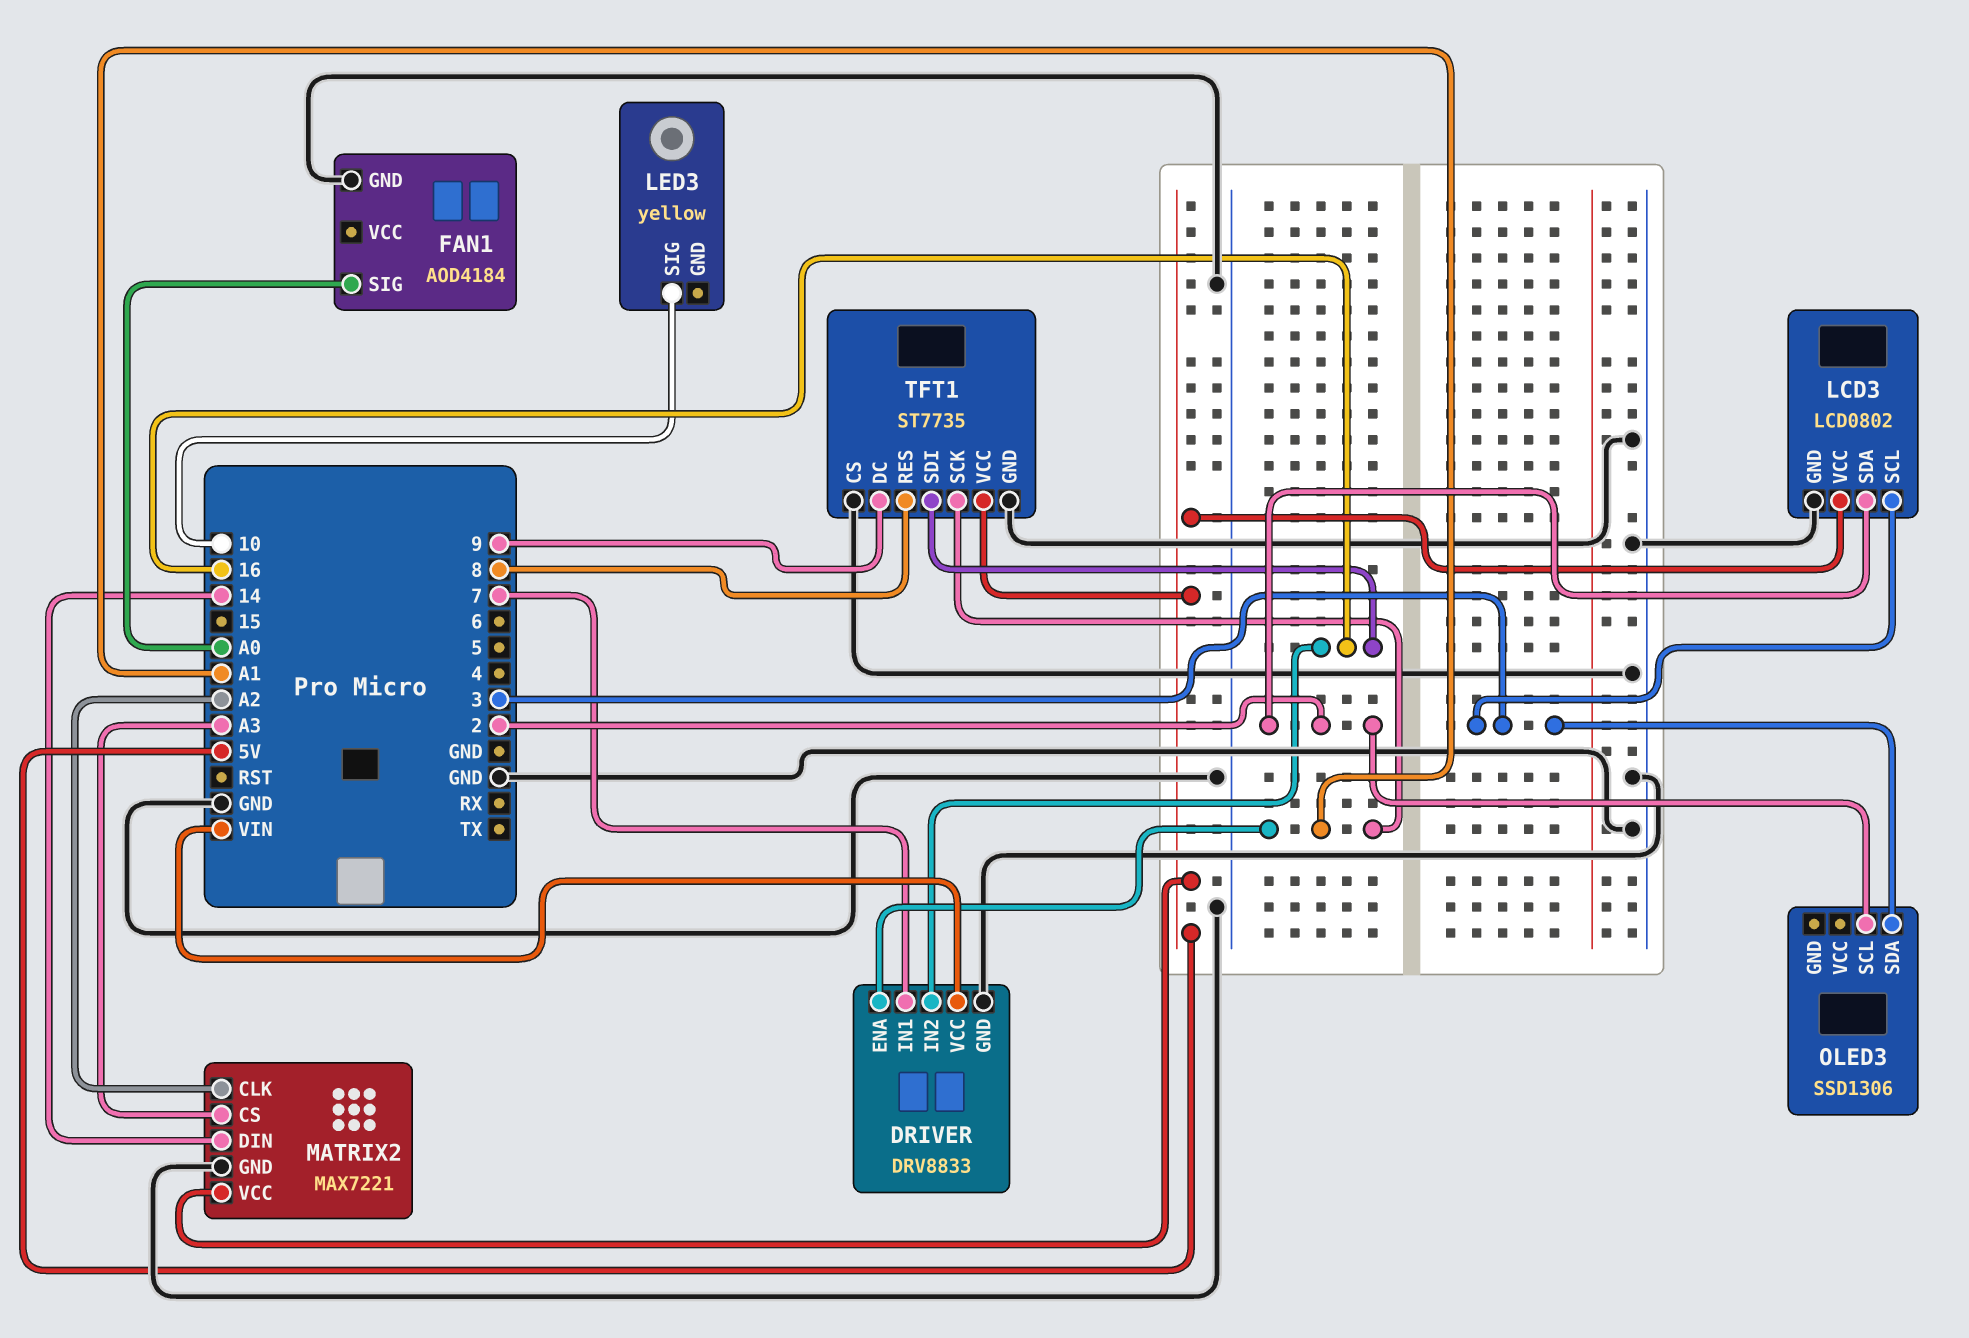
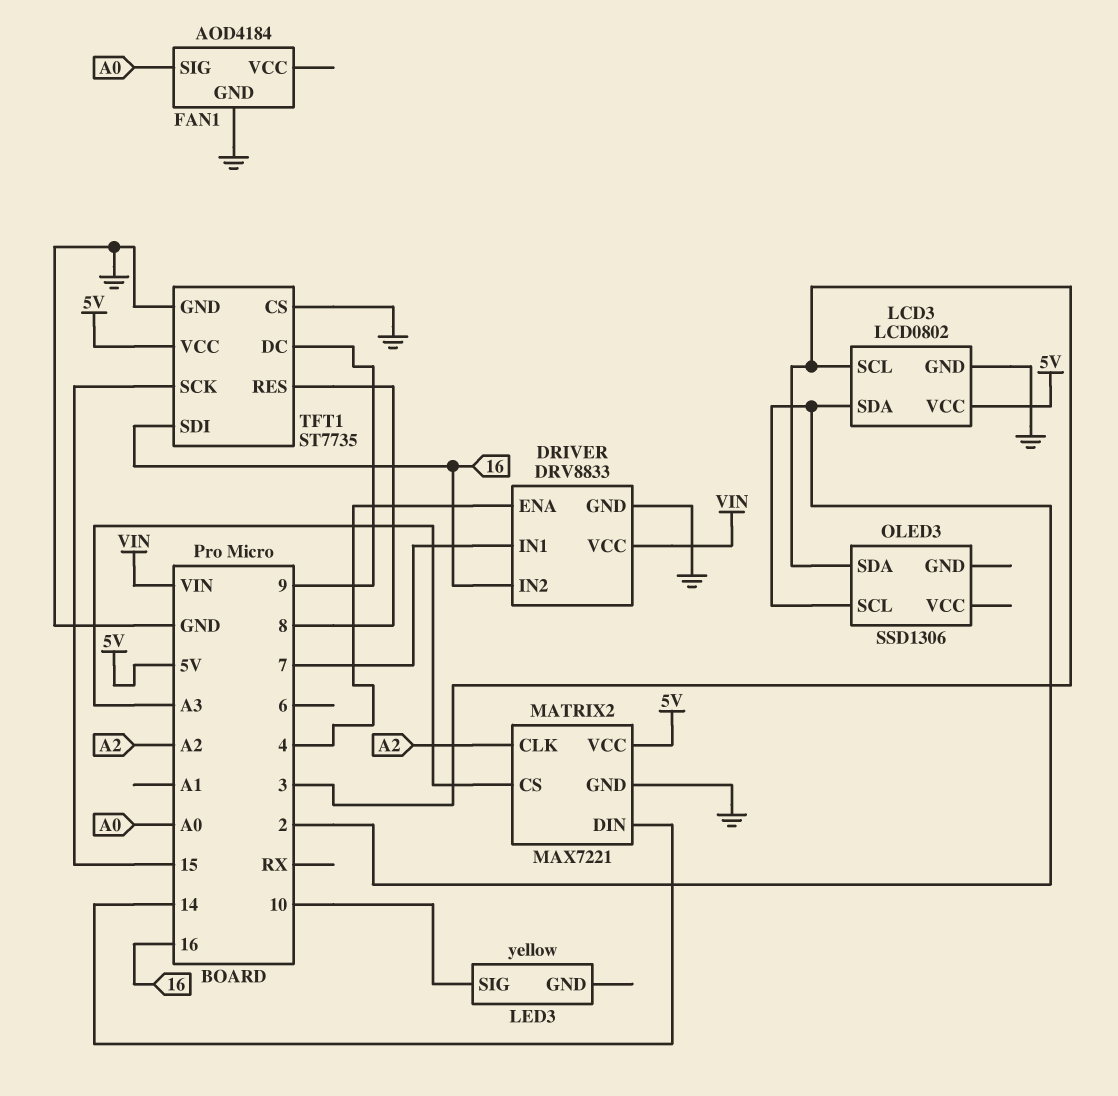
DRIVER pin ENA: A1 -> 4
TFT1 pin SCK: A1 -> 15

